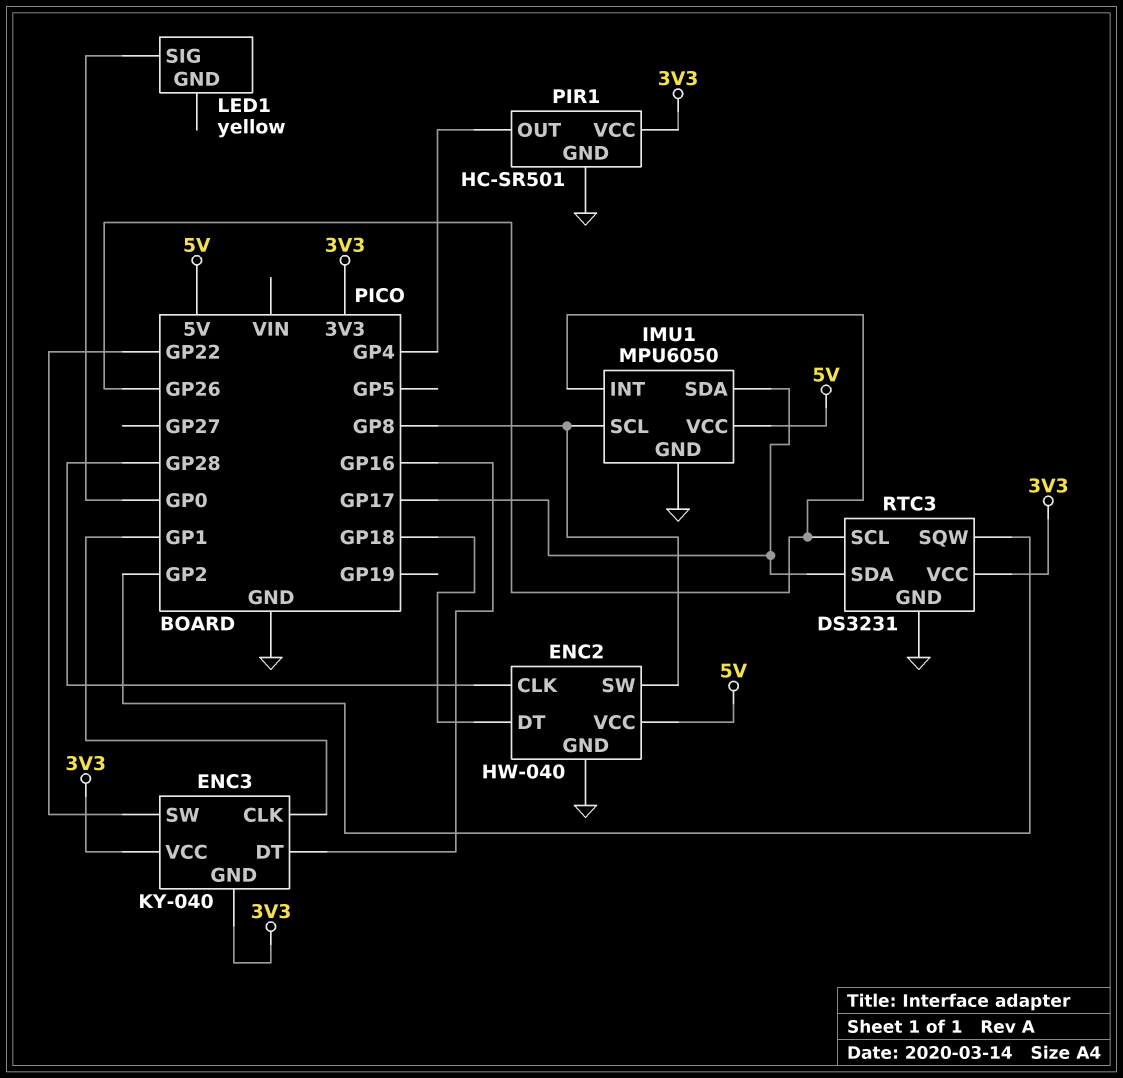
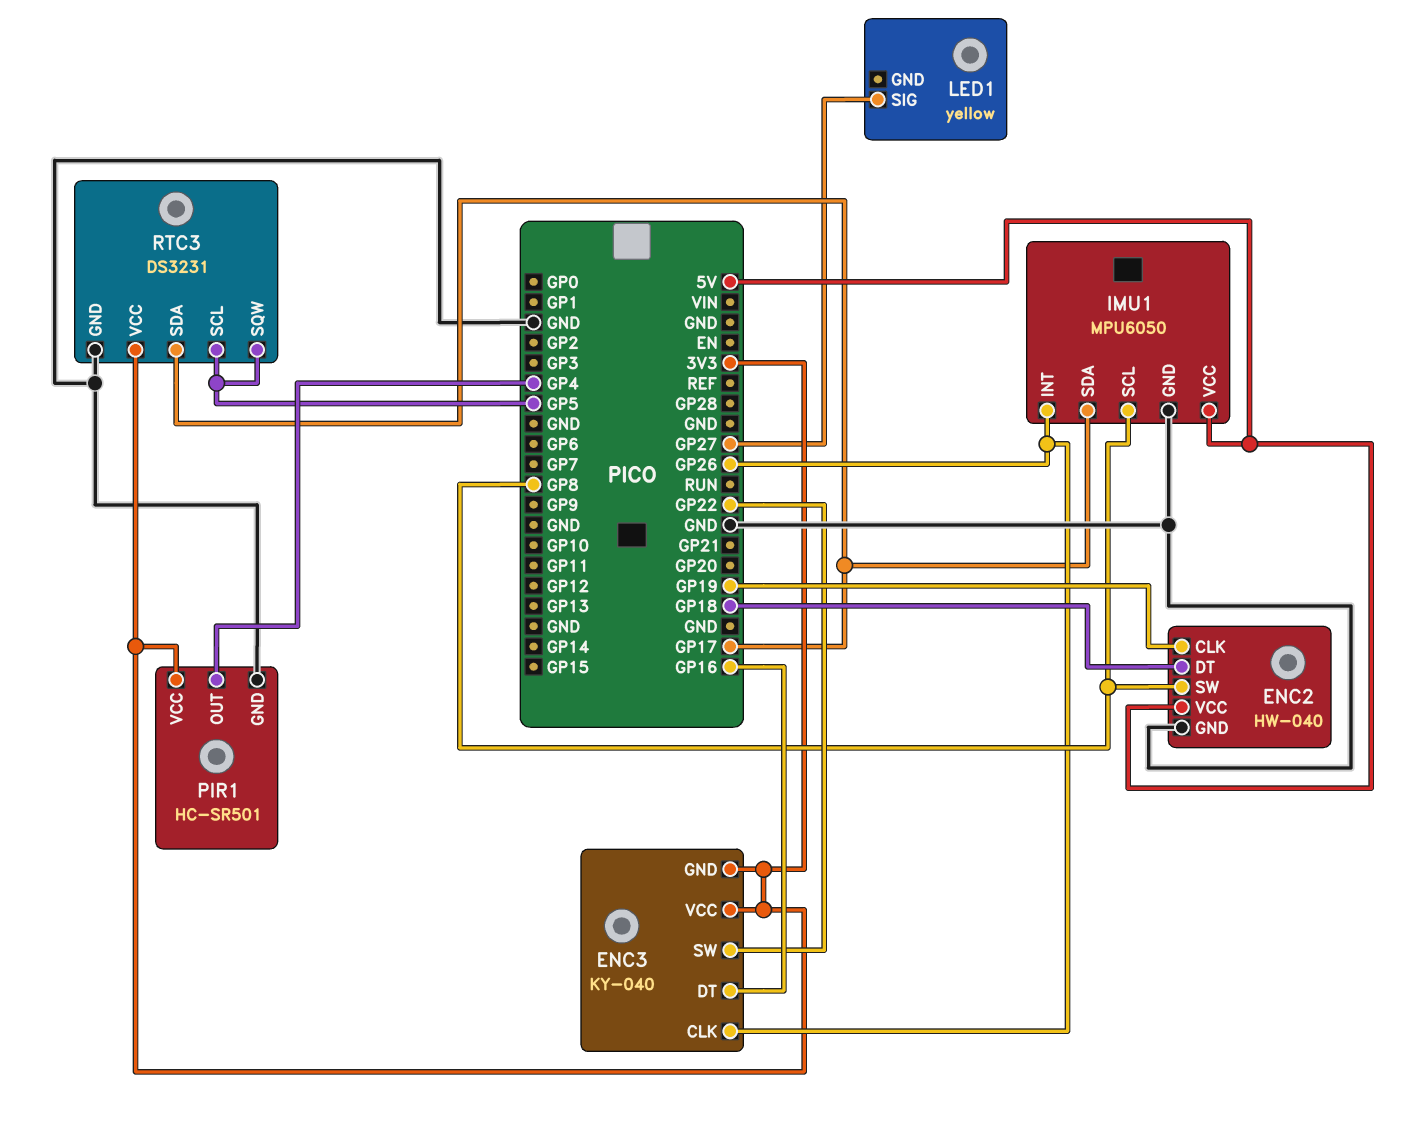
ENC2 pin CLK: GP28 -> GP19
ENC3 pin CLK: GP1 -> GP26
LED1 pin SIG: GP0 -> GP27
RTC3 pin SCL: GP26 -> GP5
RTC3 pin SQW: GP2 -> GP5

